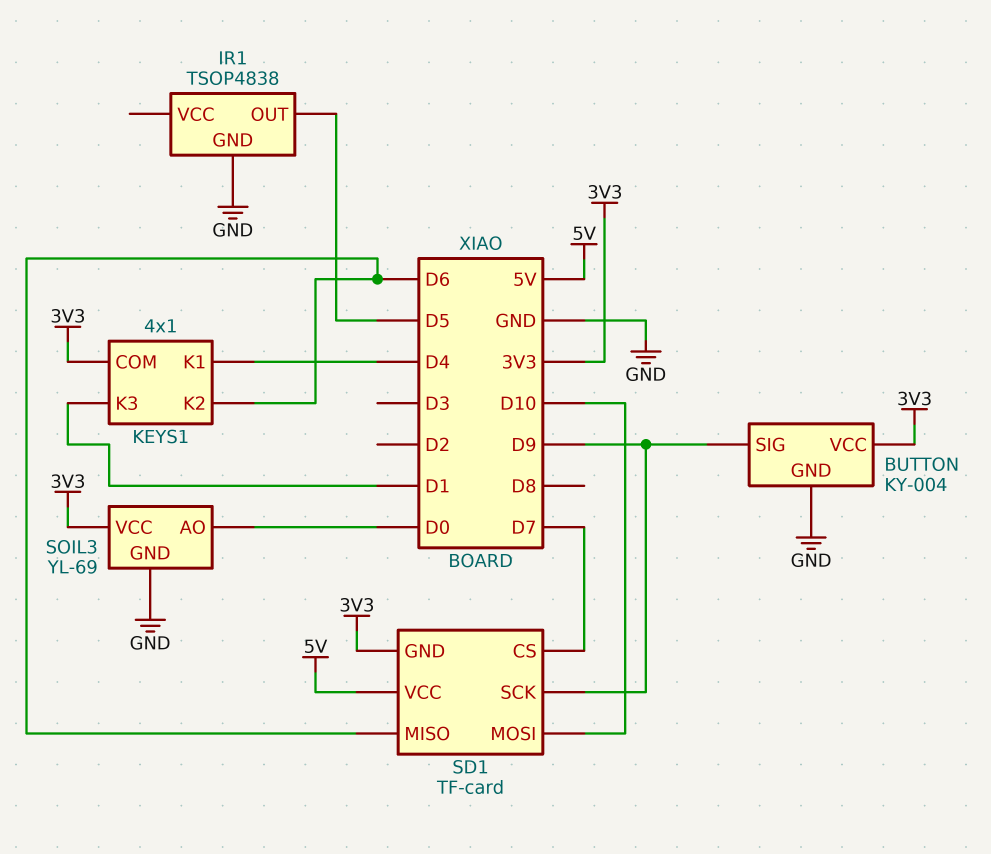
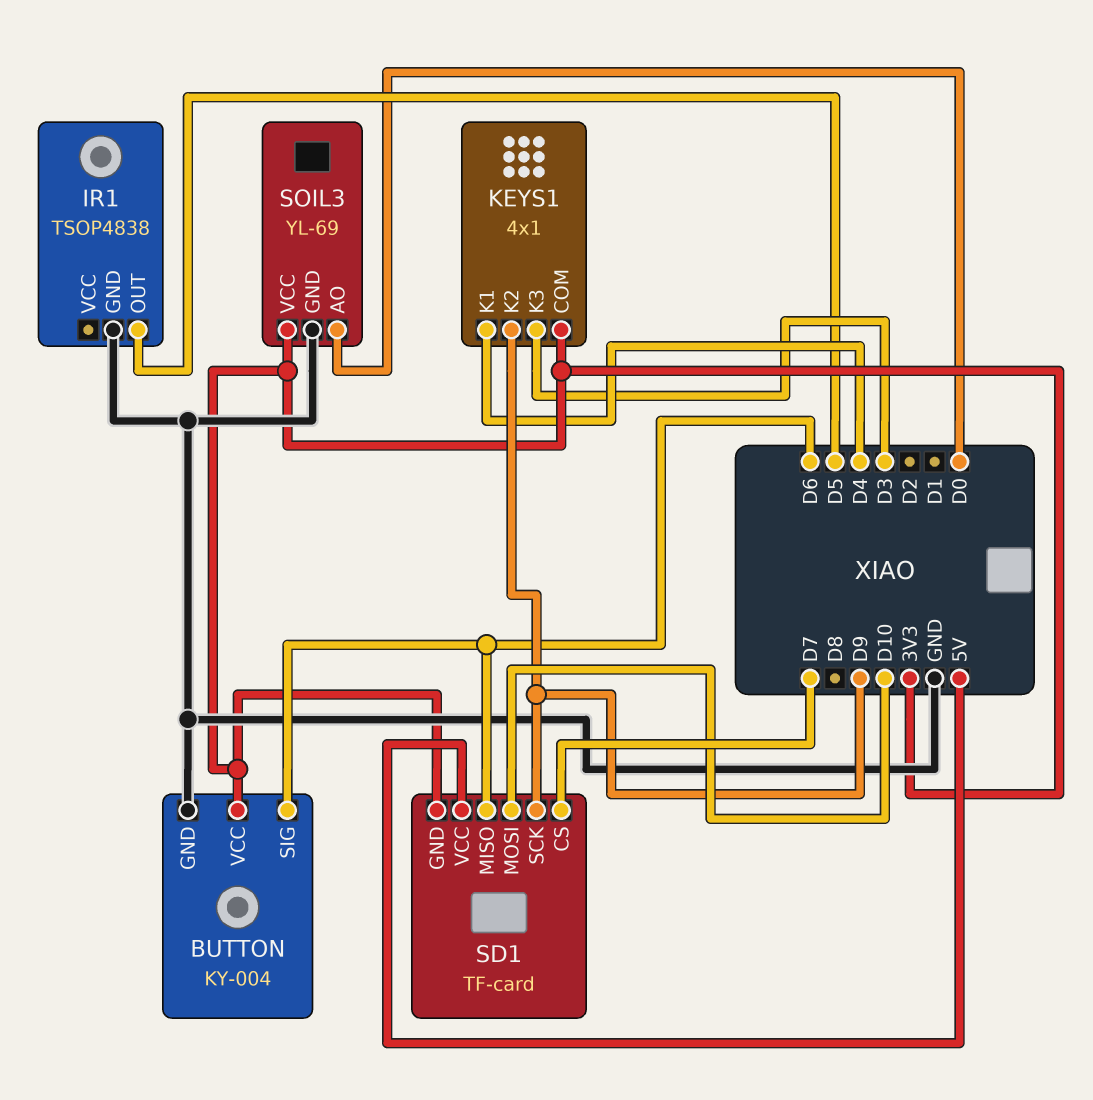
BUTTON pin SIG: D9 -> D6
KEYS1 pin K2: D6 -> D9
KEYS1 pin K3: D1 -> D3

